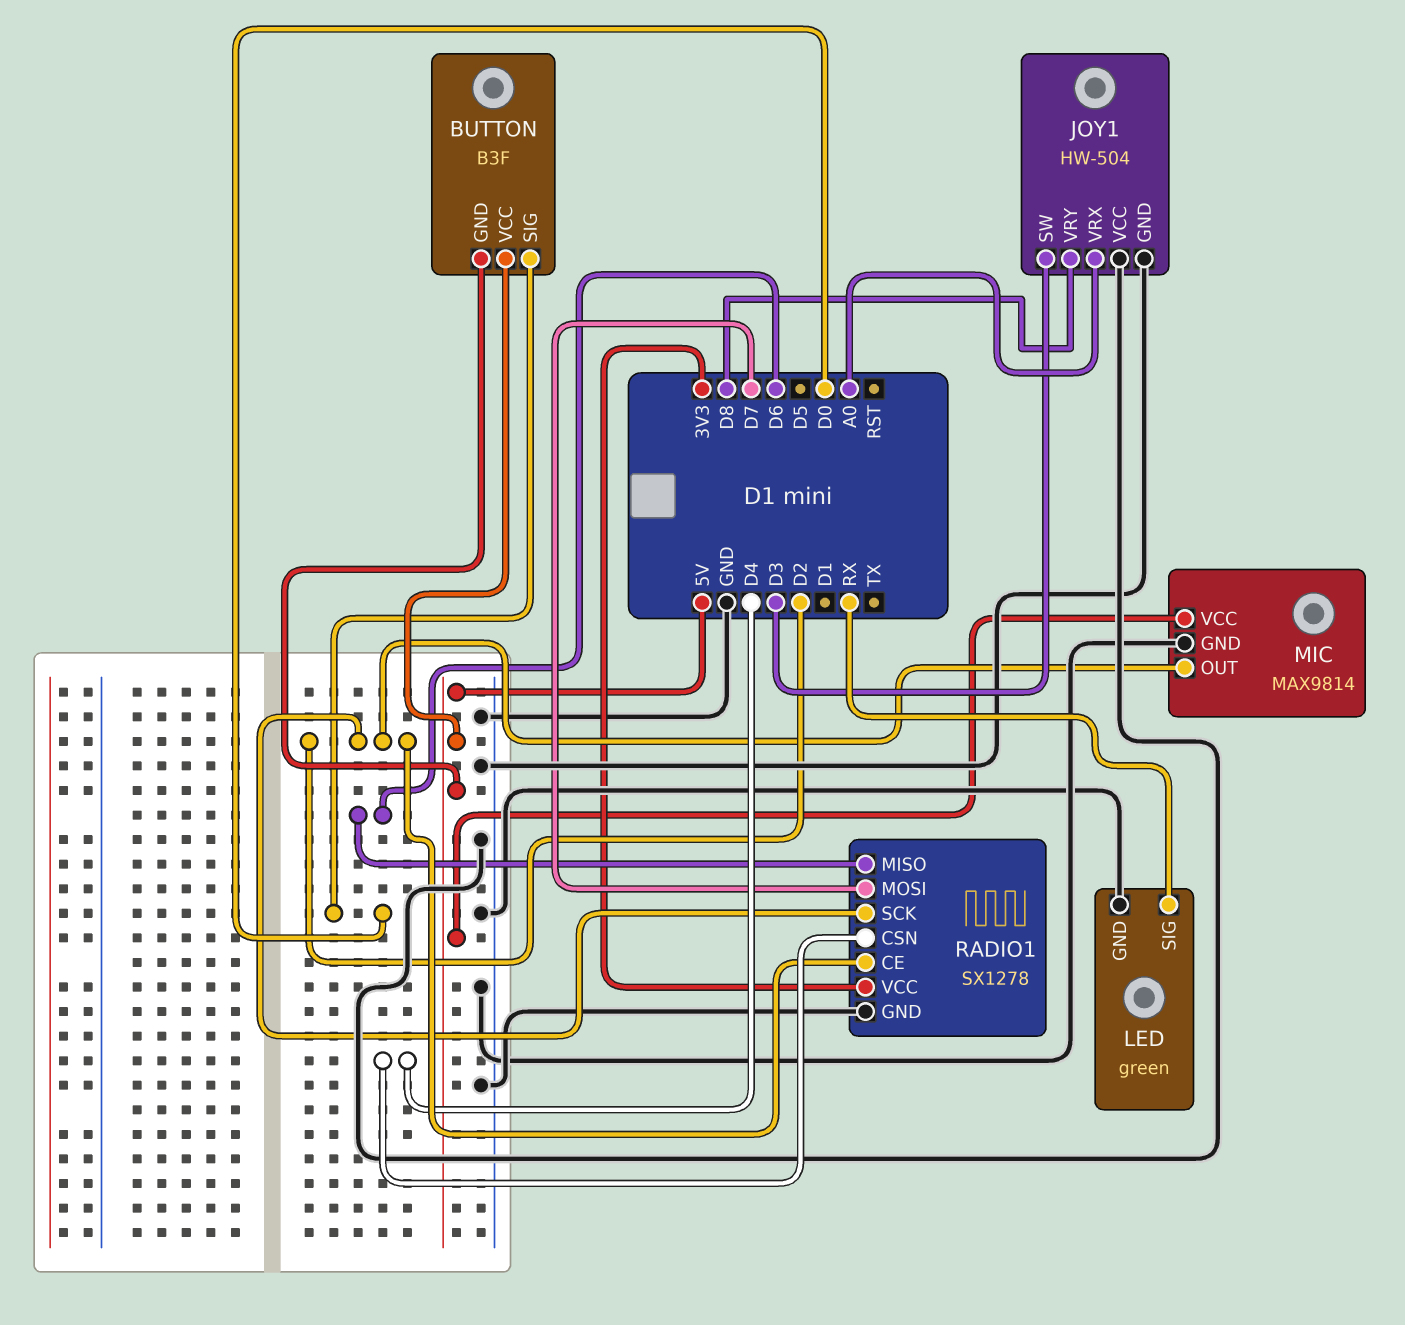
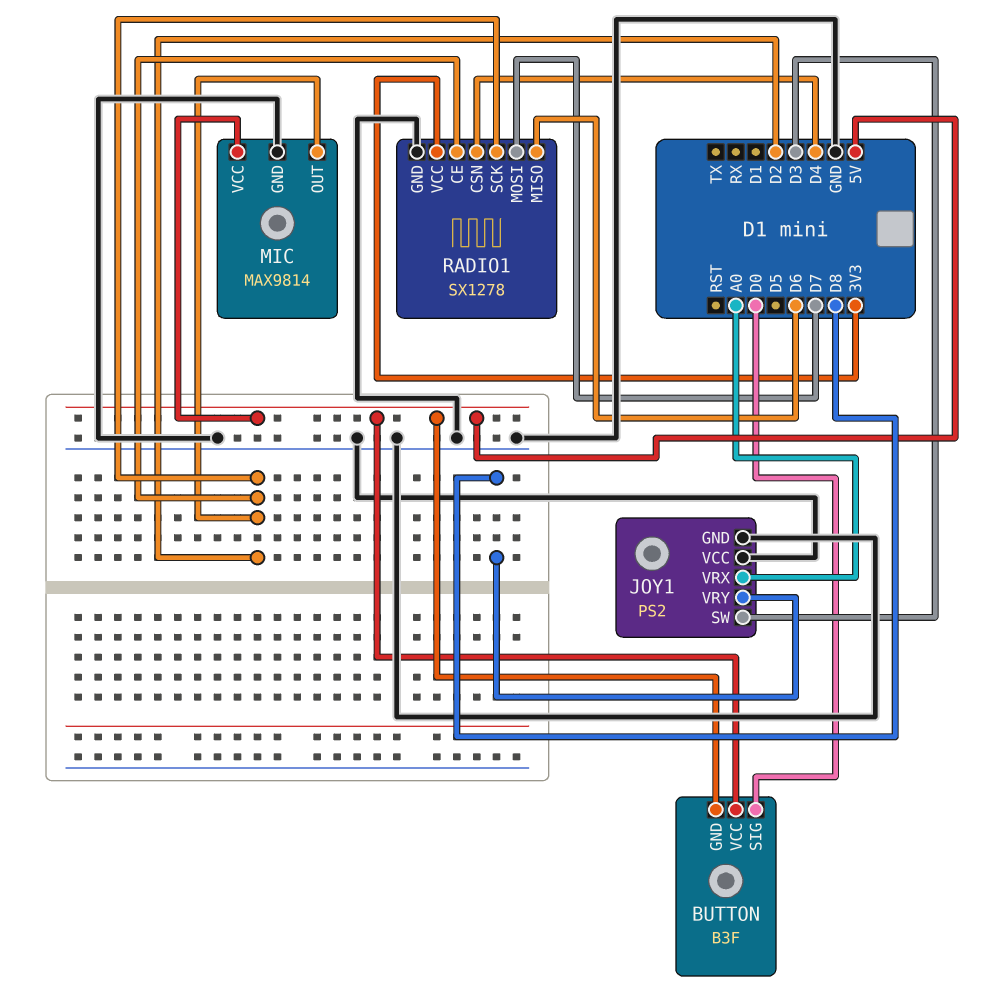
JOY1: HW-504 -> PS2
LED: green -> none
LED pin GND: GND -> none
LED pin SIG: RX -> none

